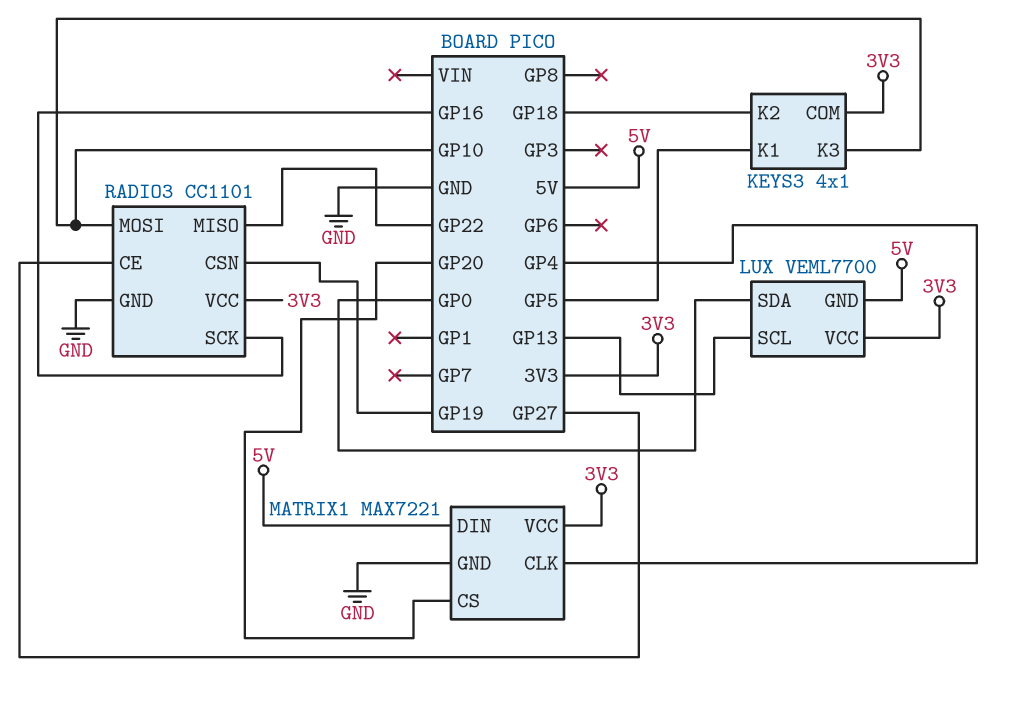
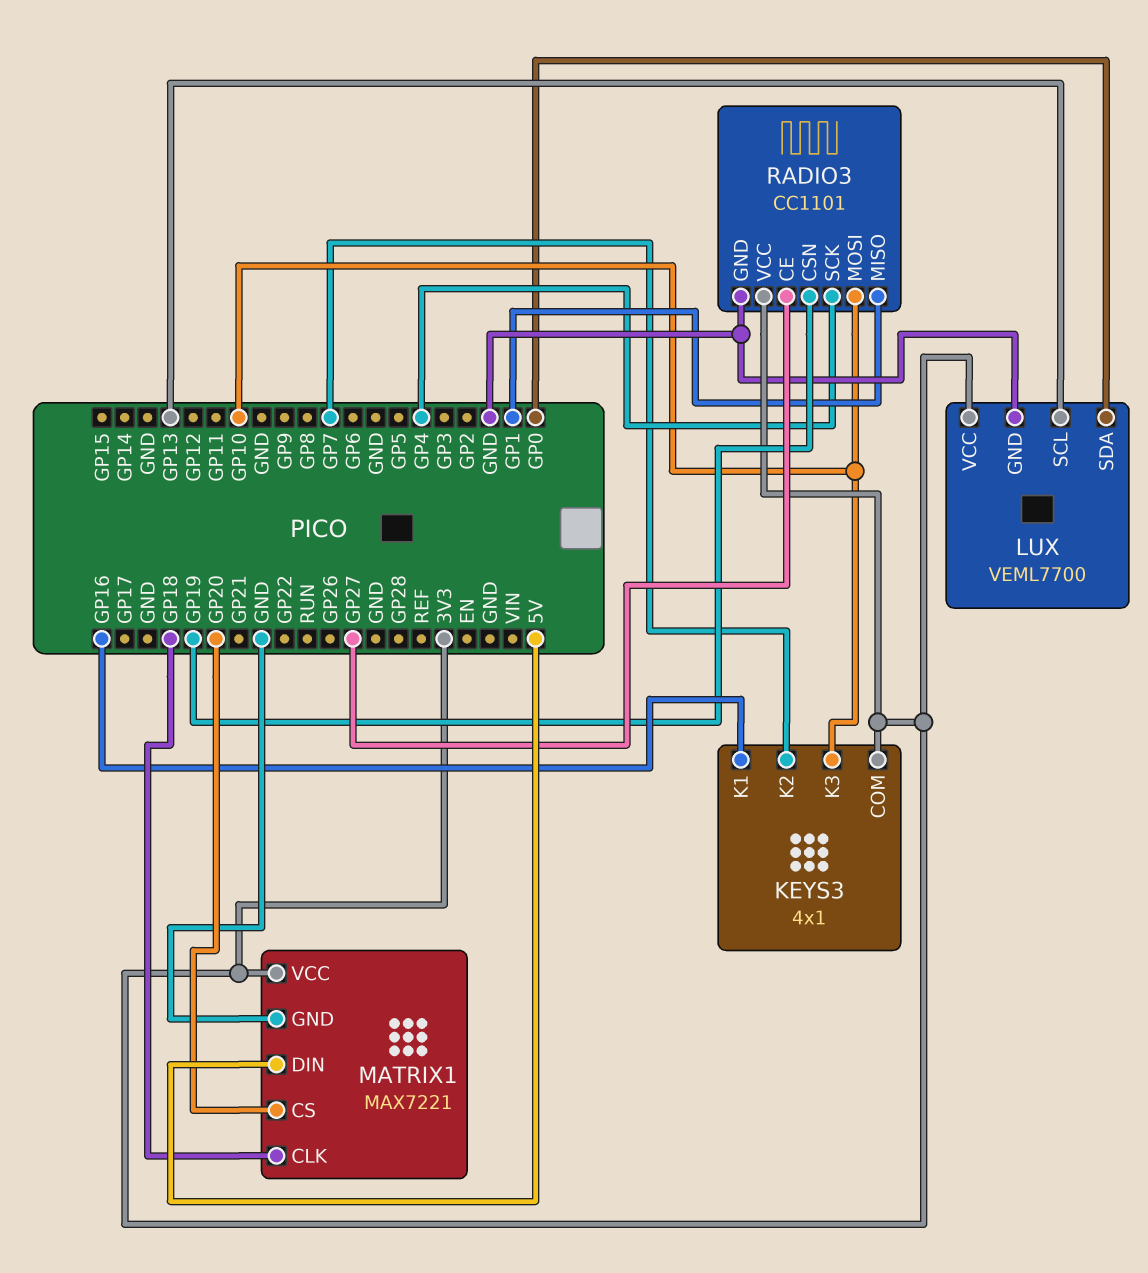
KEYS3 pin K1: GP5 -> GP16
KEYS3 pin K2: GP18 -> GP7
LUX pin GND: 5V -> GND
MATRIX1 pin CLK: GP4 -> GP18
RADIO3 pin MISO: GP22 -> GP1
RADIO3 pin SCK: GP16 -> GP4

